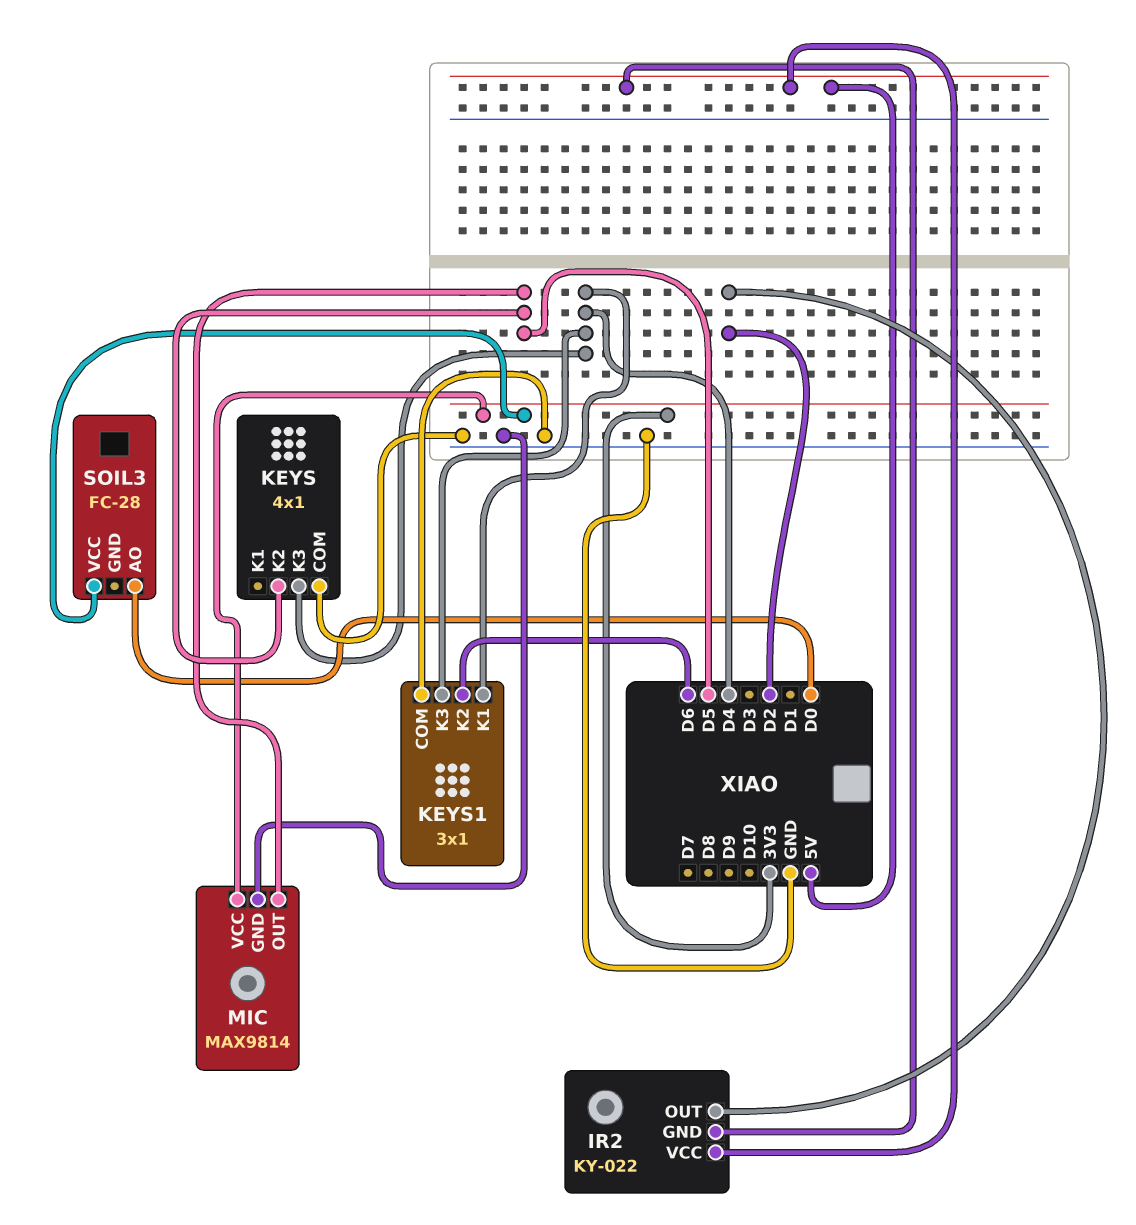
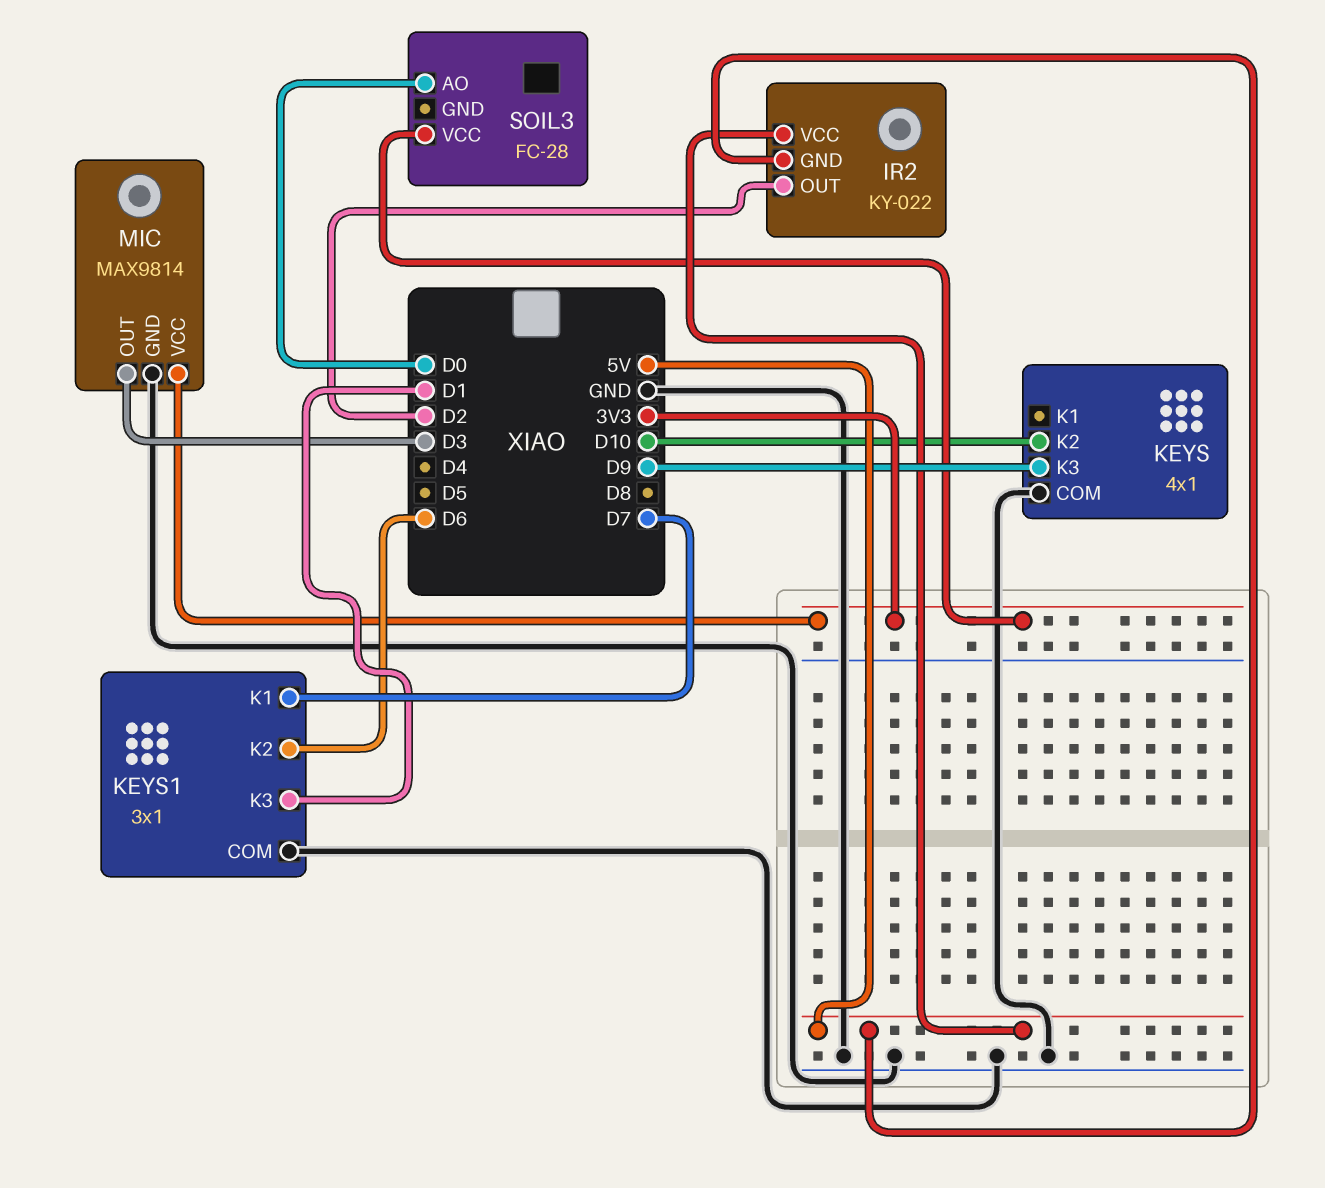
KEYS pin K2: D5 -> D10
KEYS pin K3: D4 -> D9
KEYS1 pin K1: D4 -> D7
KEYS1 pin K3: D4 -> D1
MIC pin OUT: D5 -> D3

